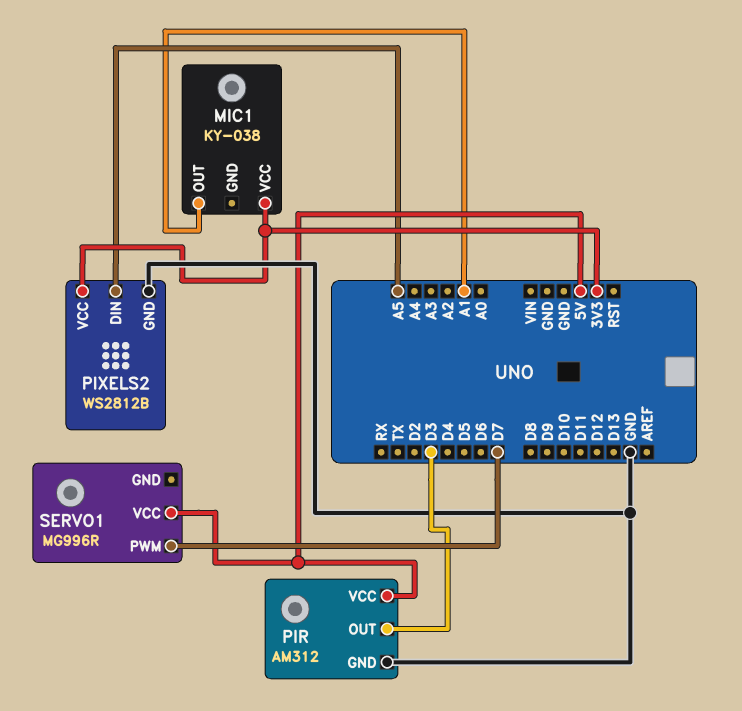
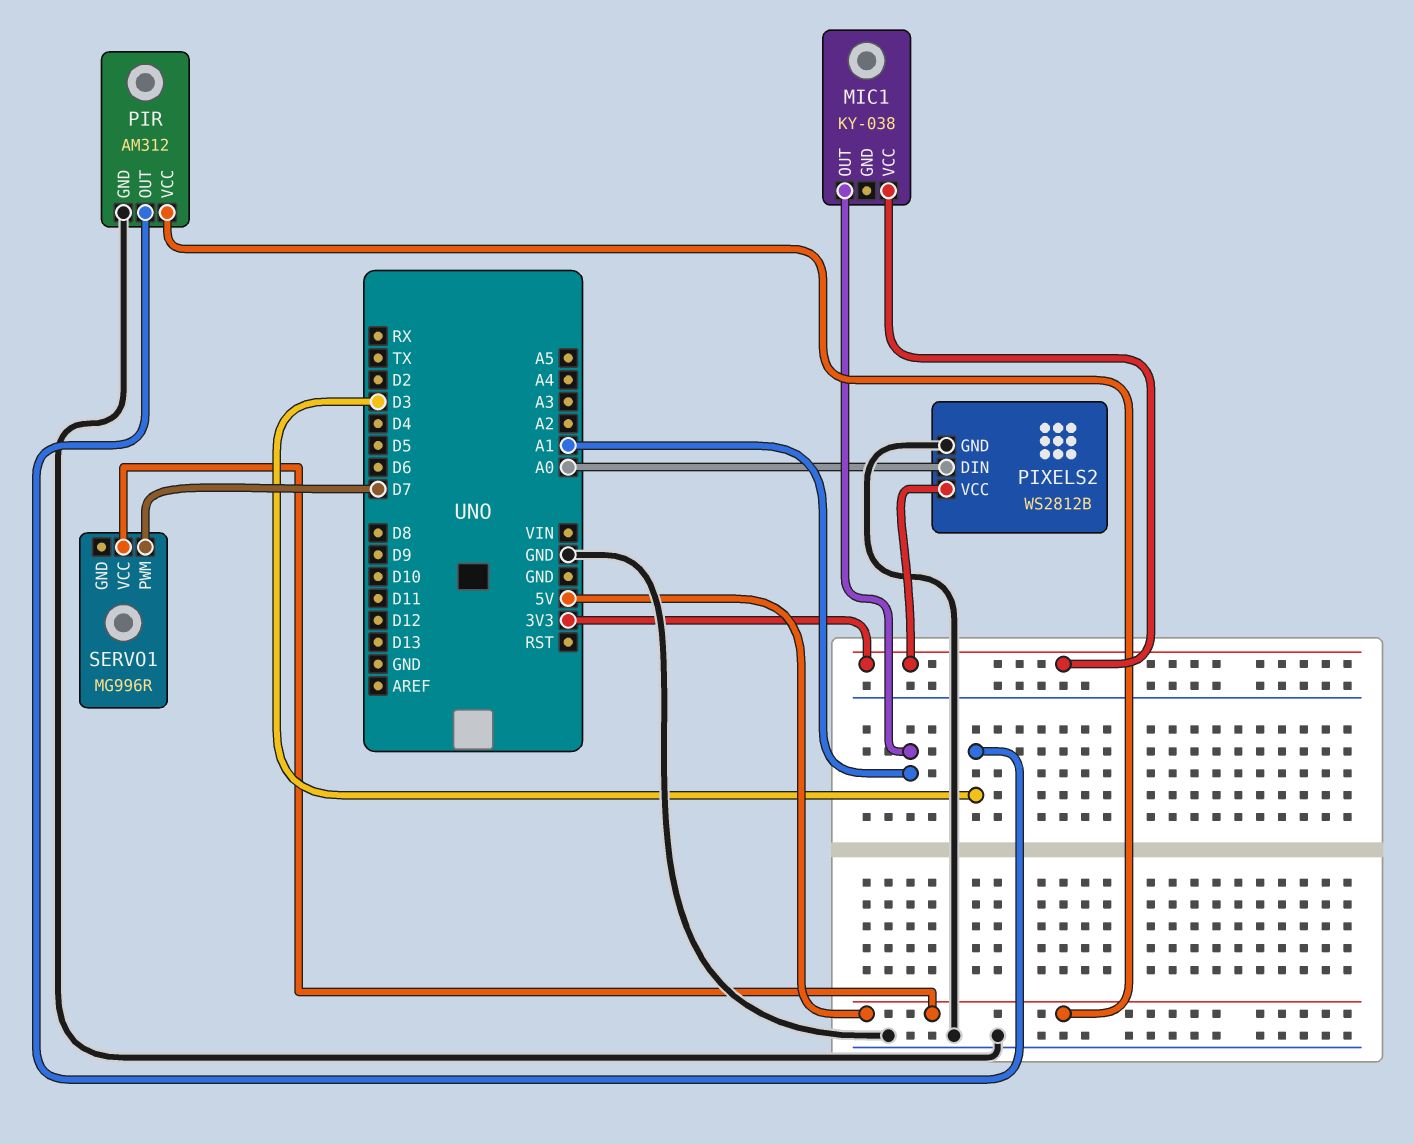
PIXELS2 pin DIN: A5 -> A0

